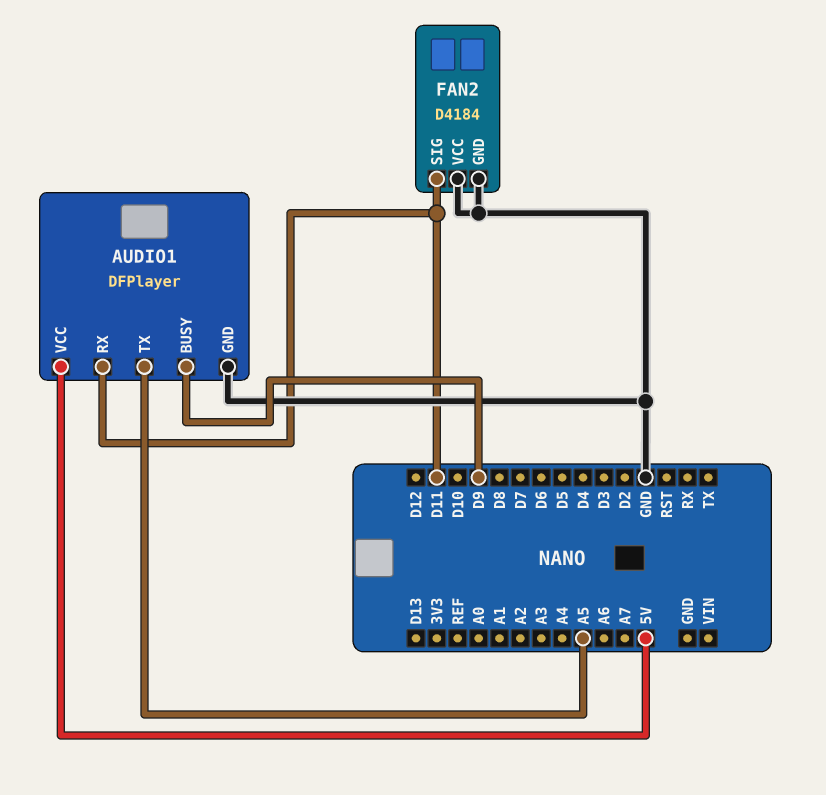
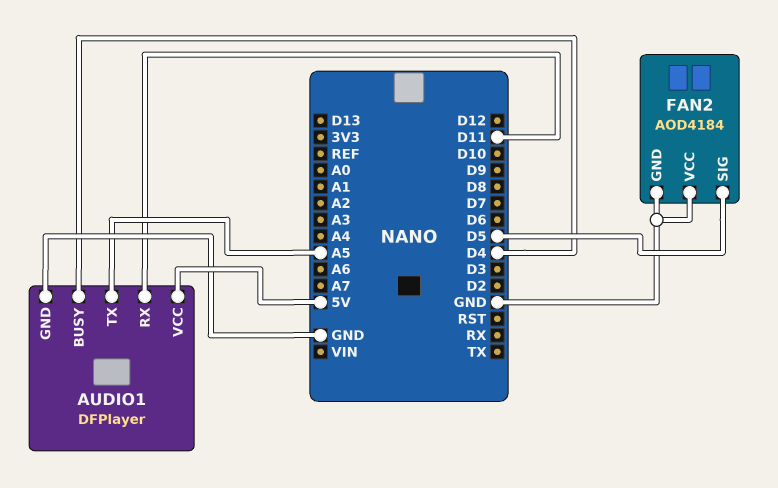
AUDIO1 pin BUSY: D9 -> D4
FAN2: D4184 -> AOD4184
FAN2 pin SIG: D11 -> D5

